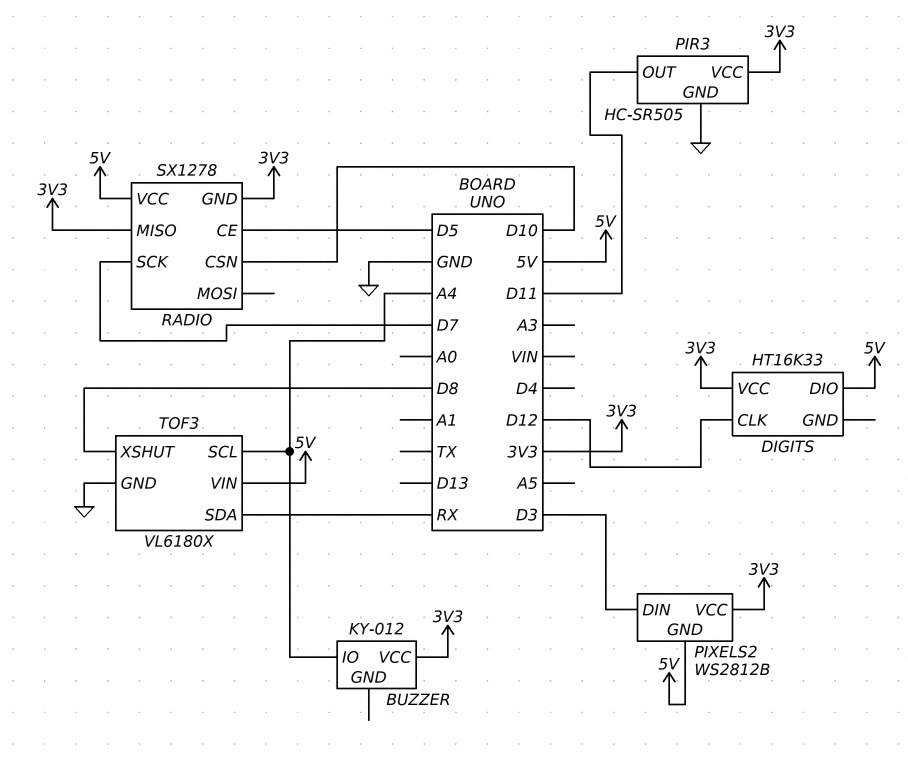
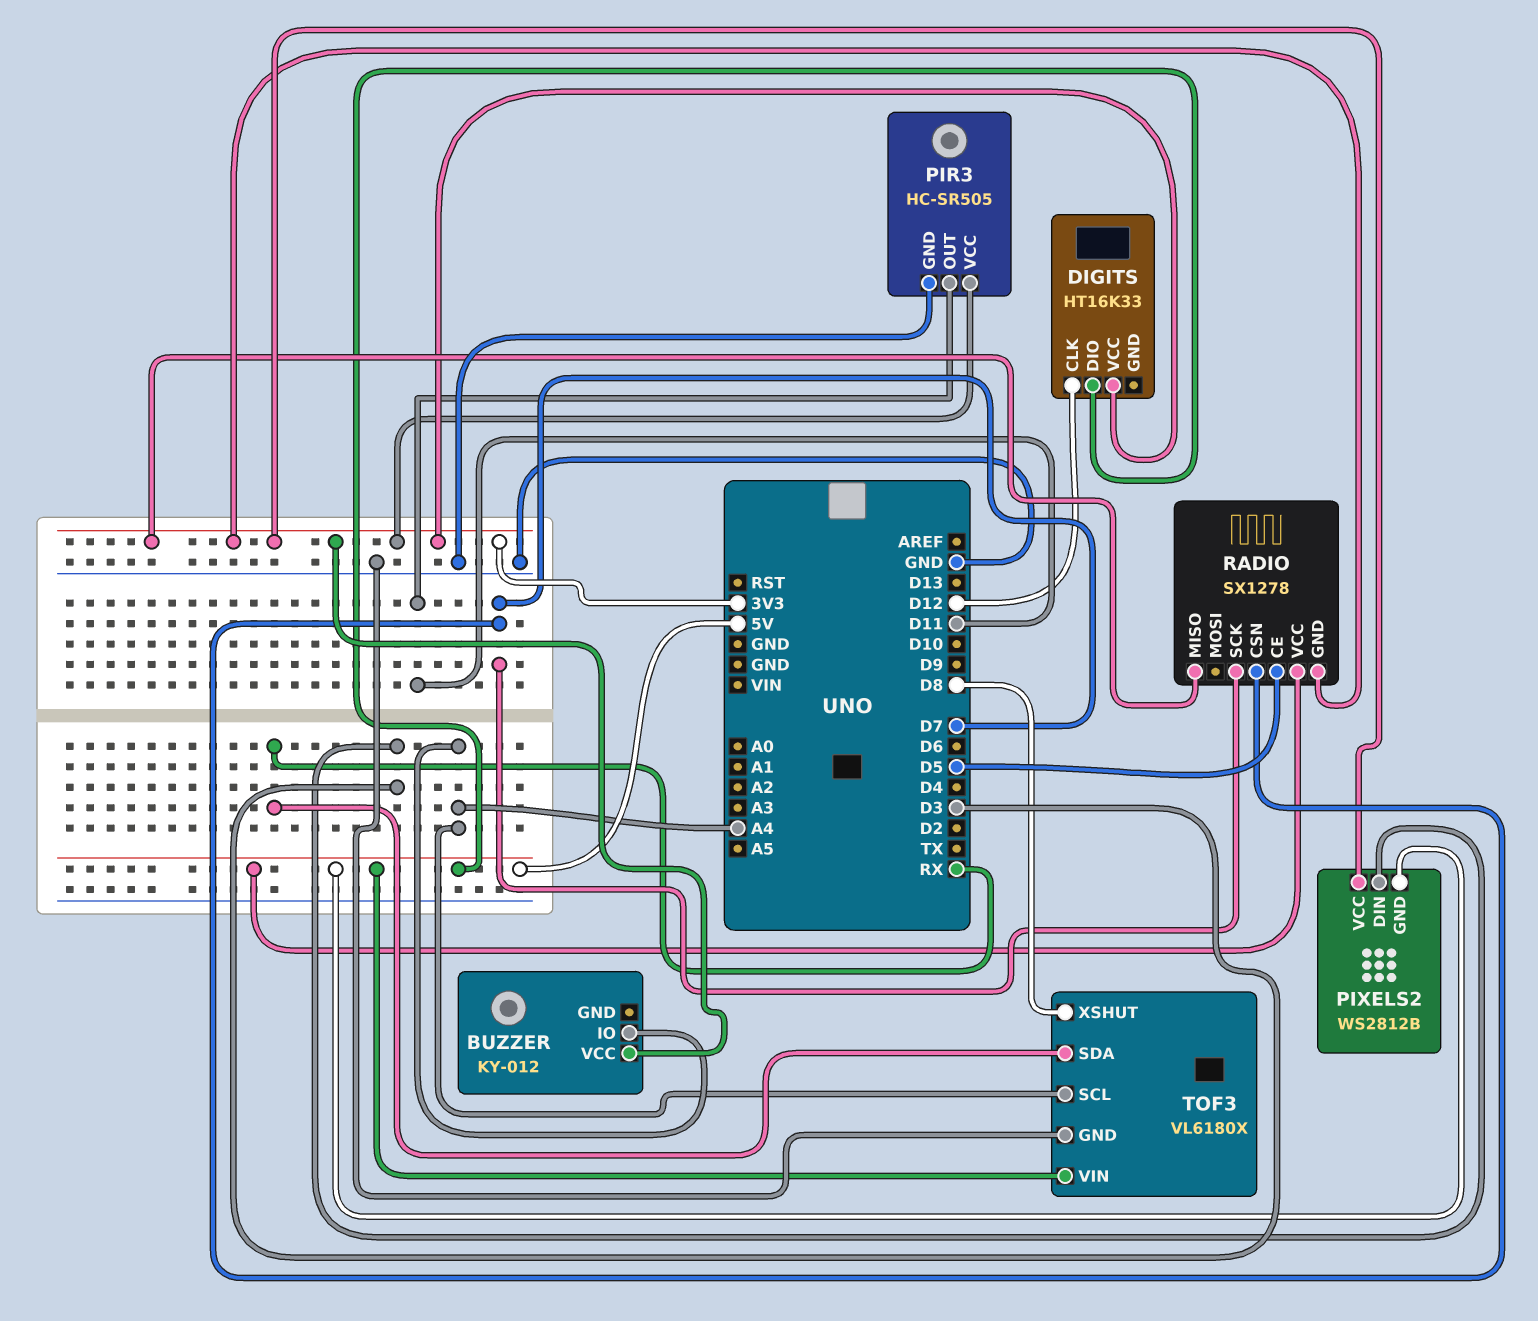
RADIO pin CSN: D10 -> D7

